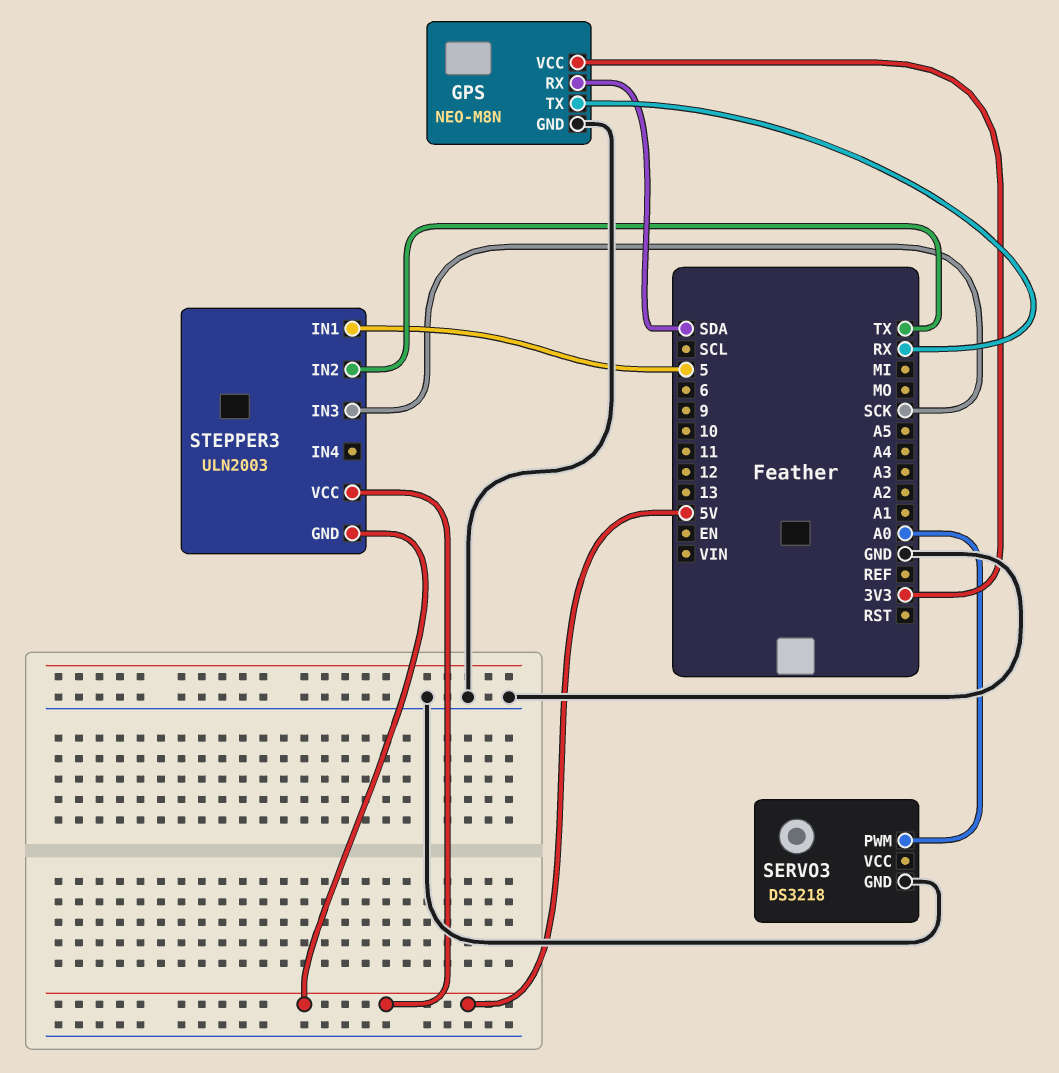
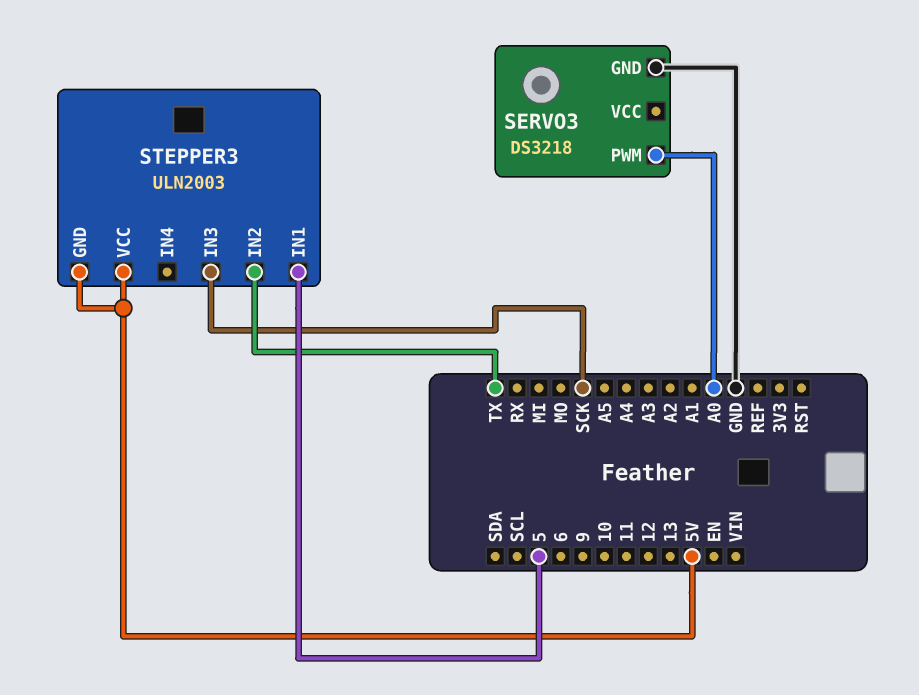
GPS: NEO-M8N -> none
GPS pin GND: GND -> none
GPS pin RX: SDA -> none
GPS pin TX: RX -> none
GPS pin VCC: 3V3 -> none

